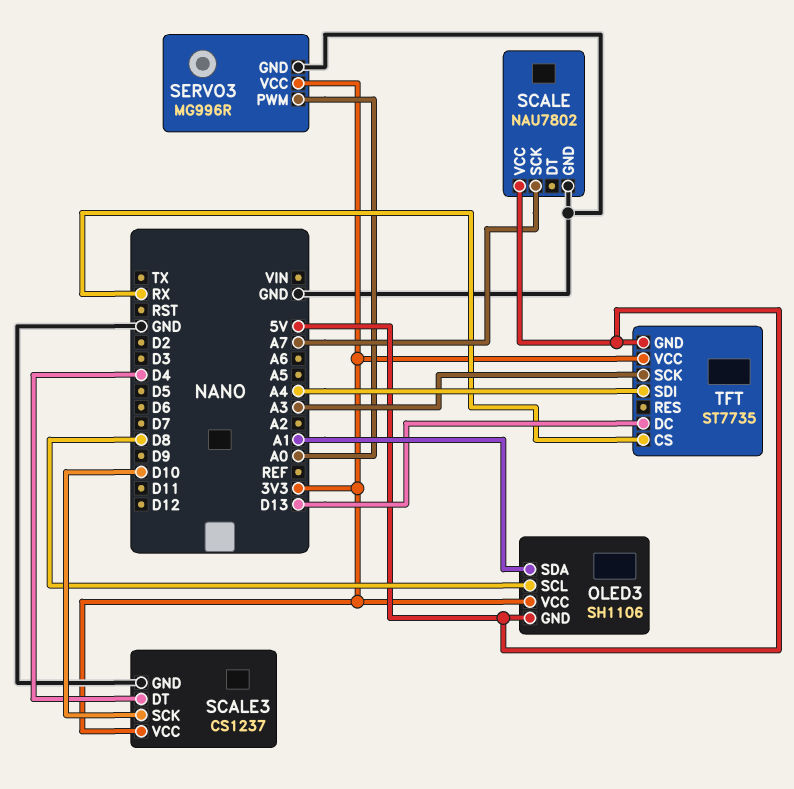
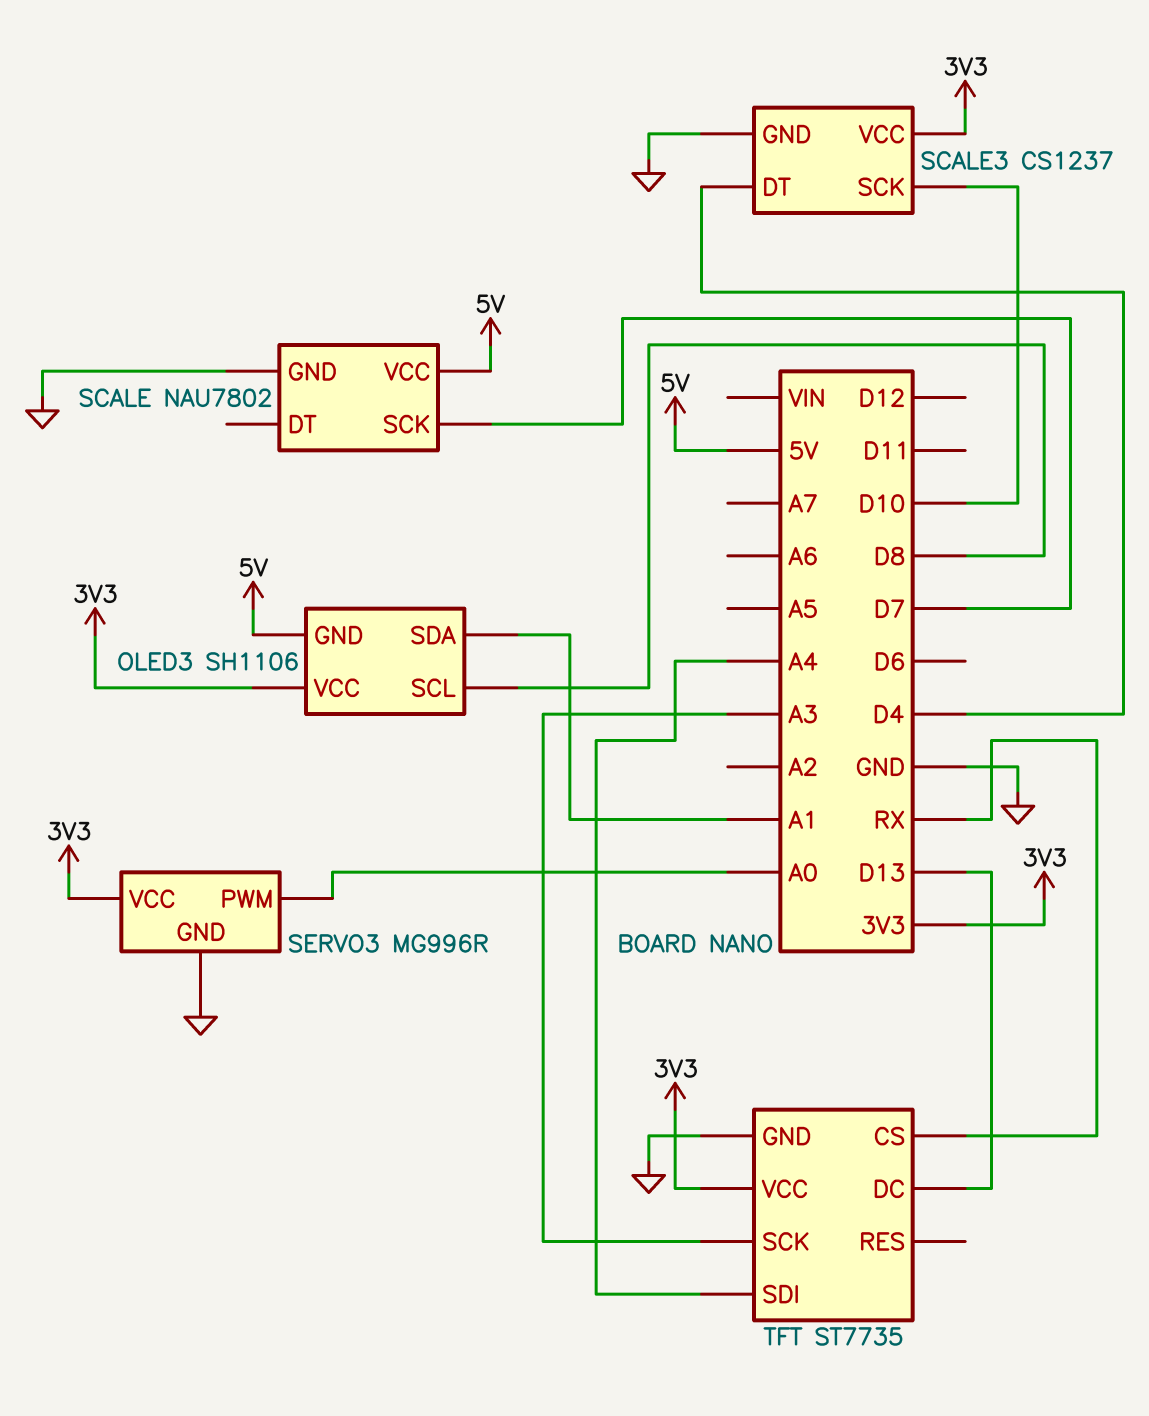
SCALE pin SCK: A7 -> D7
TFT pin GND: 5V -> GND

